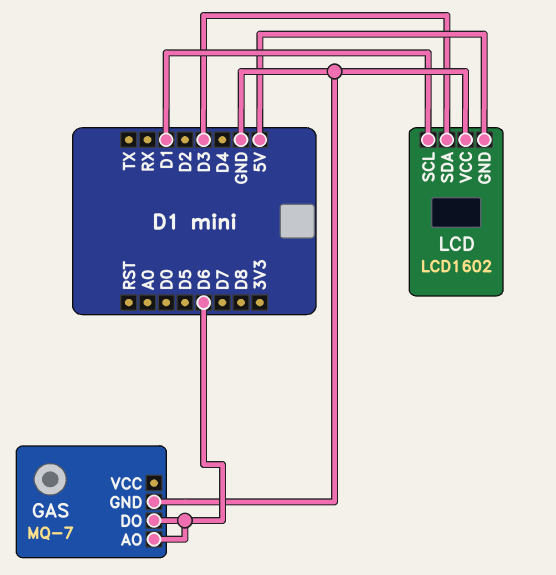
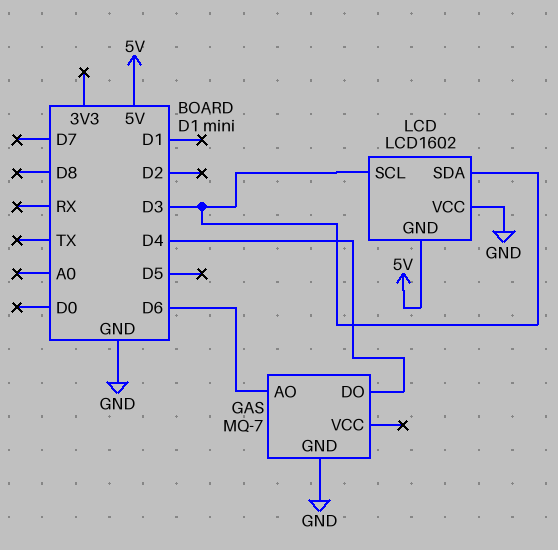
GAS pin DO: D6 -> D4
LCD pin SCL: D1 -> D3

